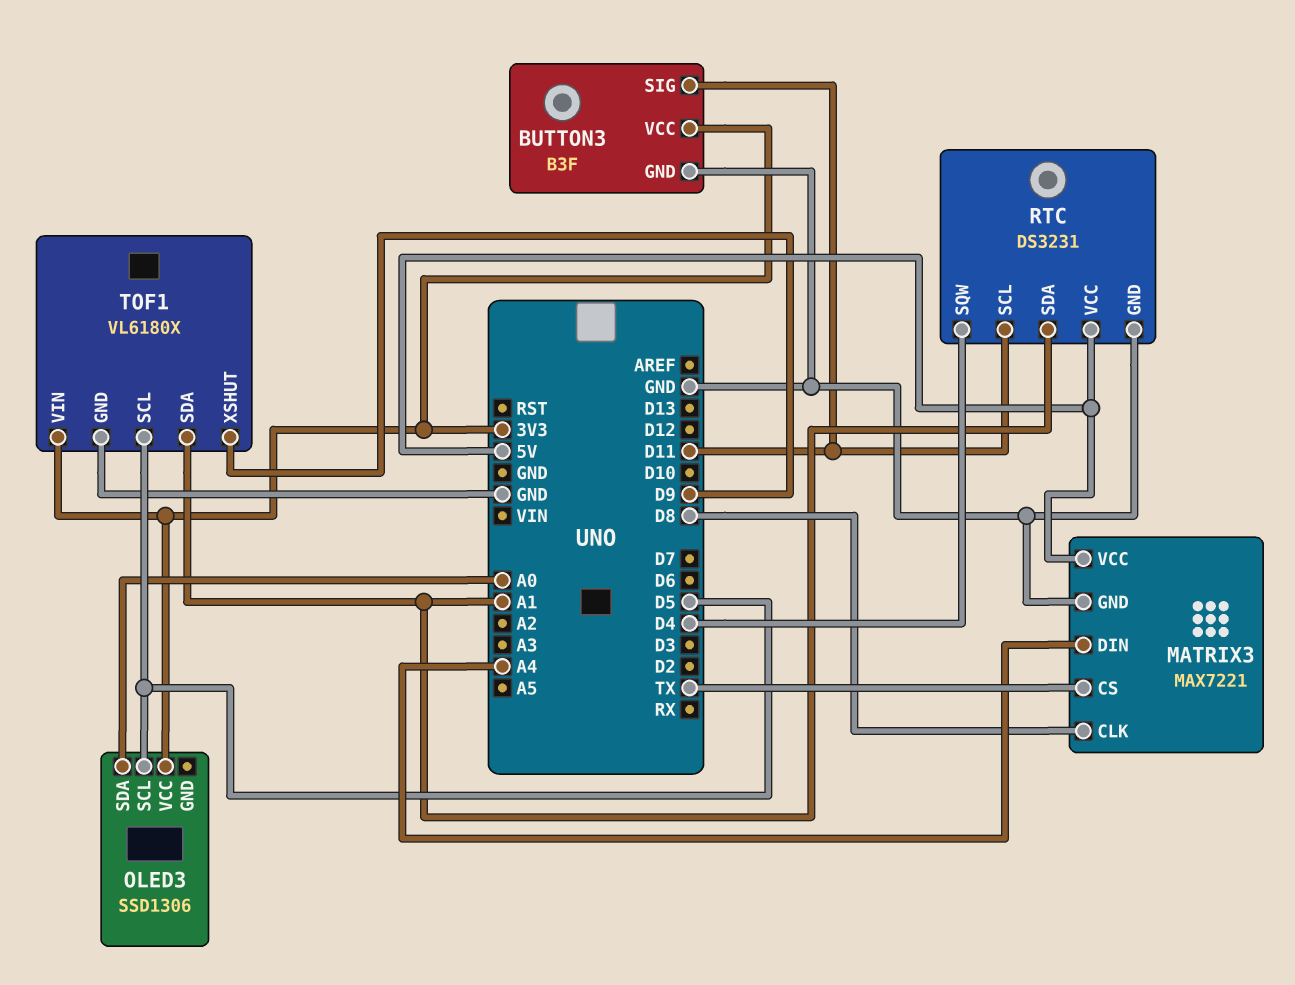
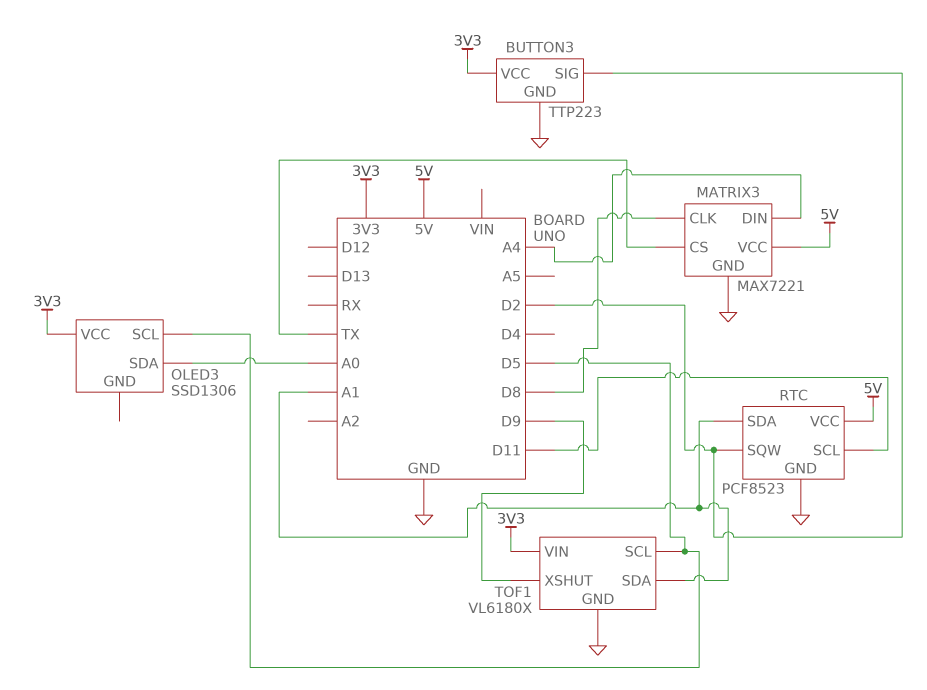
BUTTON3: B3F -> TTP223
BUTTON3 pin SIG: D11 -> D2
RTC: DS3231 -> PCF8523
RTC pin SQW: D4 -> D2

